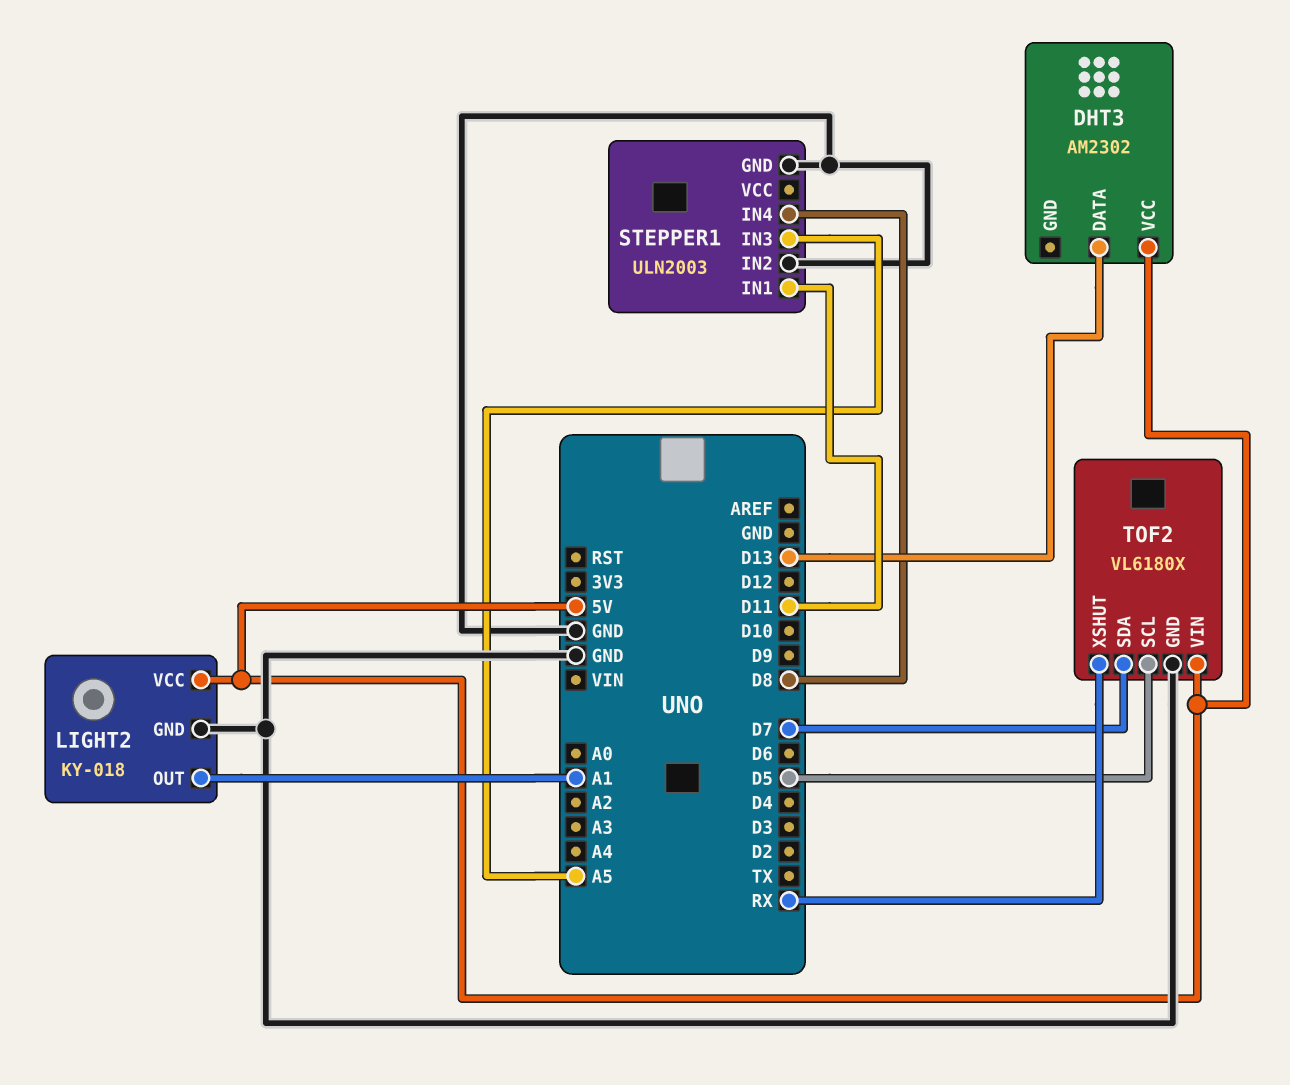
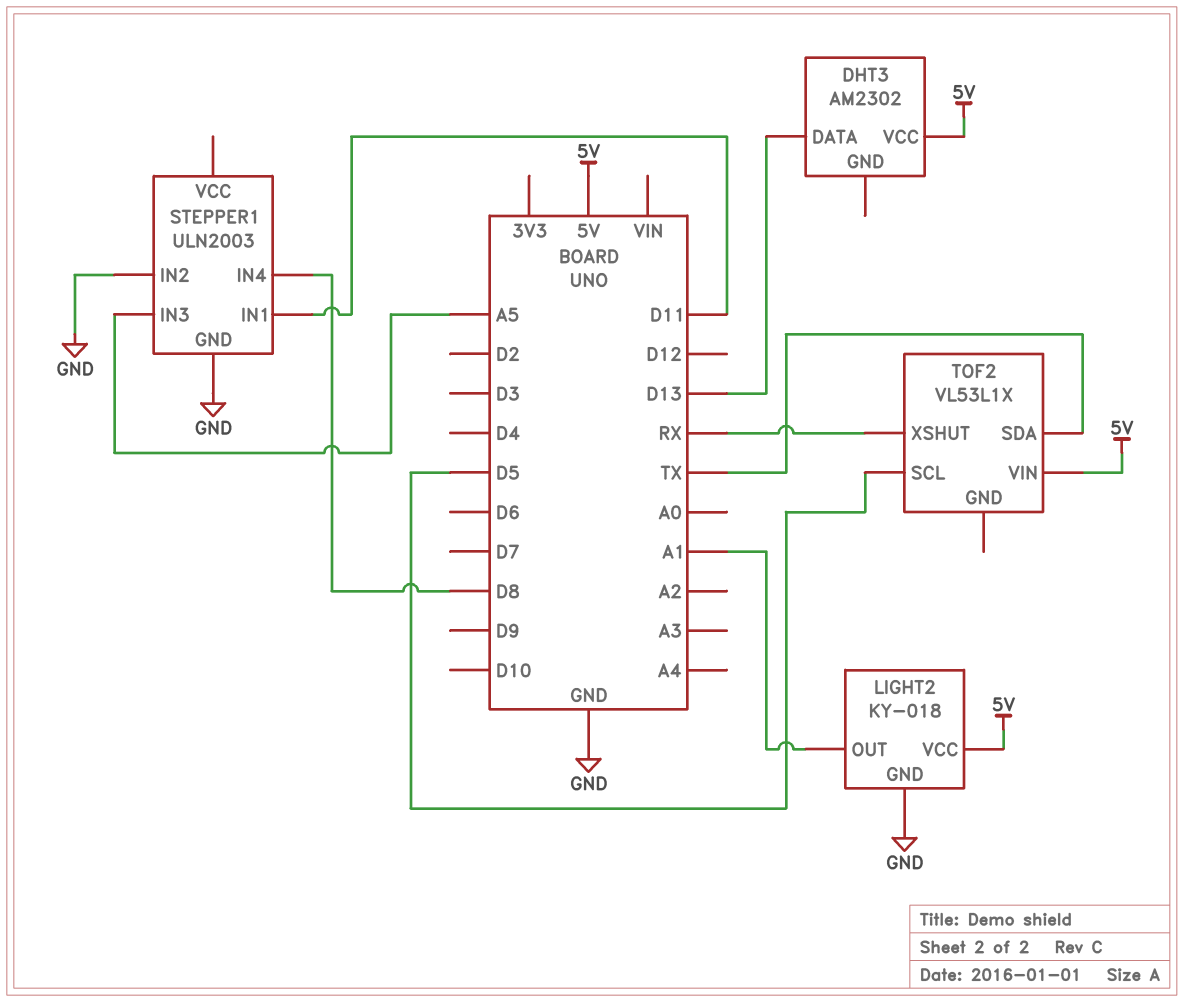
TOF2: VL6180X -> VL53L1X
TOF2 pin GND: GND -> none
TOF2 pin SDA: D7 -> TX

